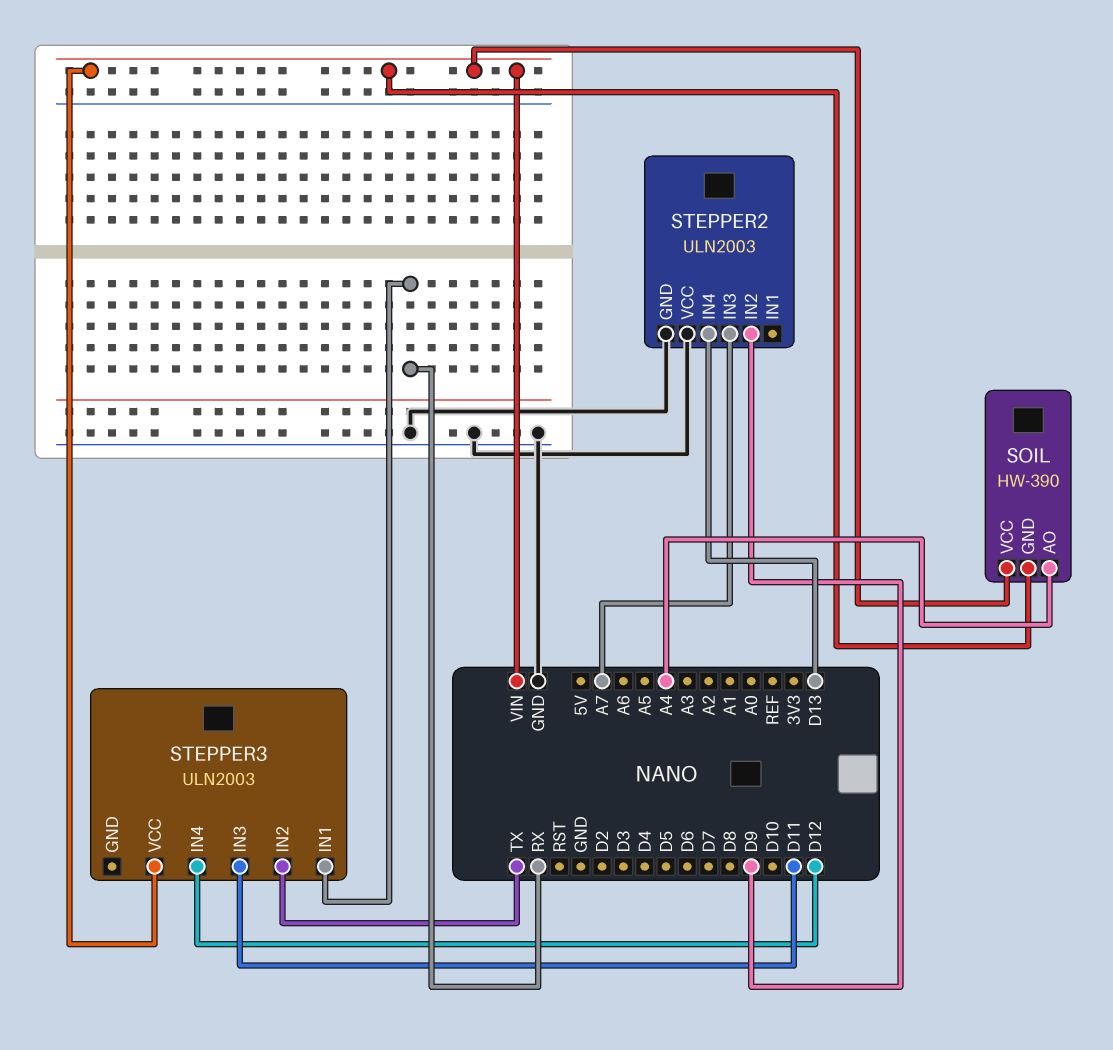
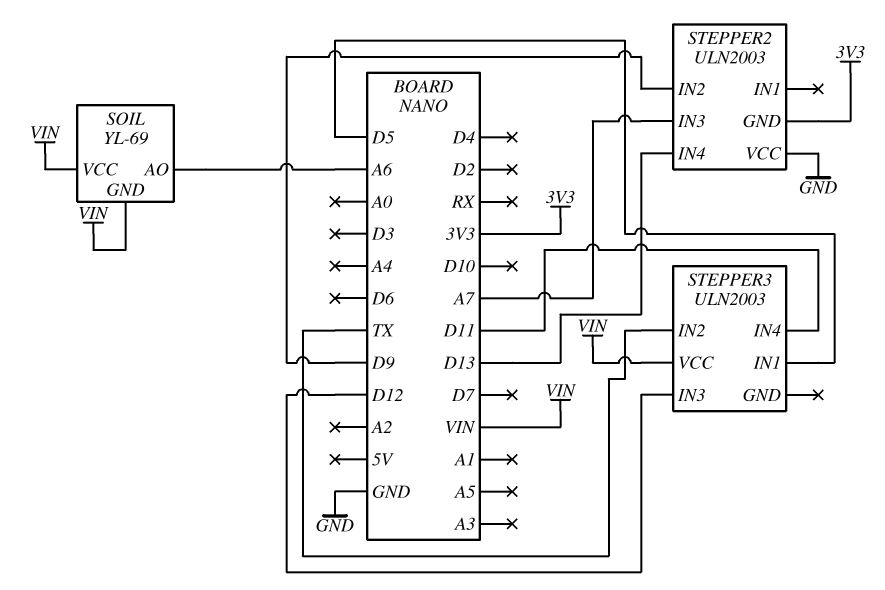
SOIL: HW-390 -> YL-69
SOIL pin AO: A4 -> A6
STEPPER2 pin GND: GND -> 3V3
STEPPER3 pin IN1: RX -> D5
STEPPER3 pin IN3: D11 -> D12
STEPPER3 pin IN4: D12 -> D11

